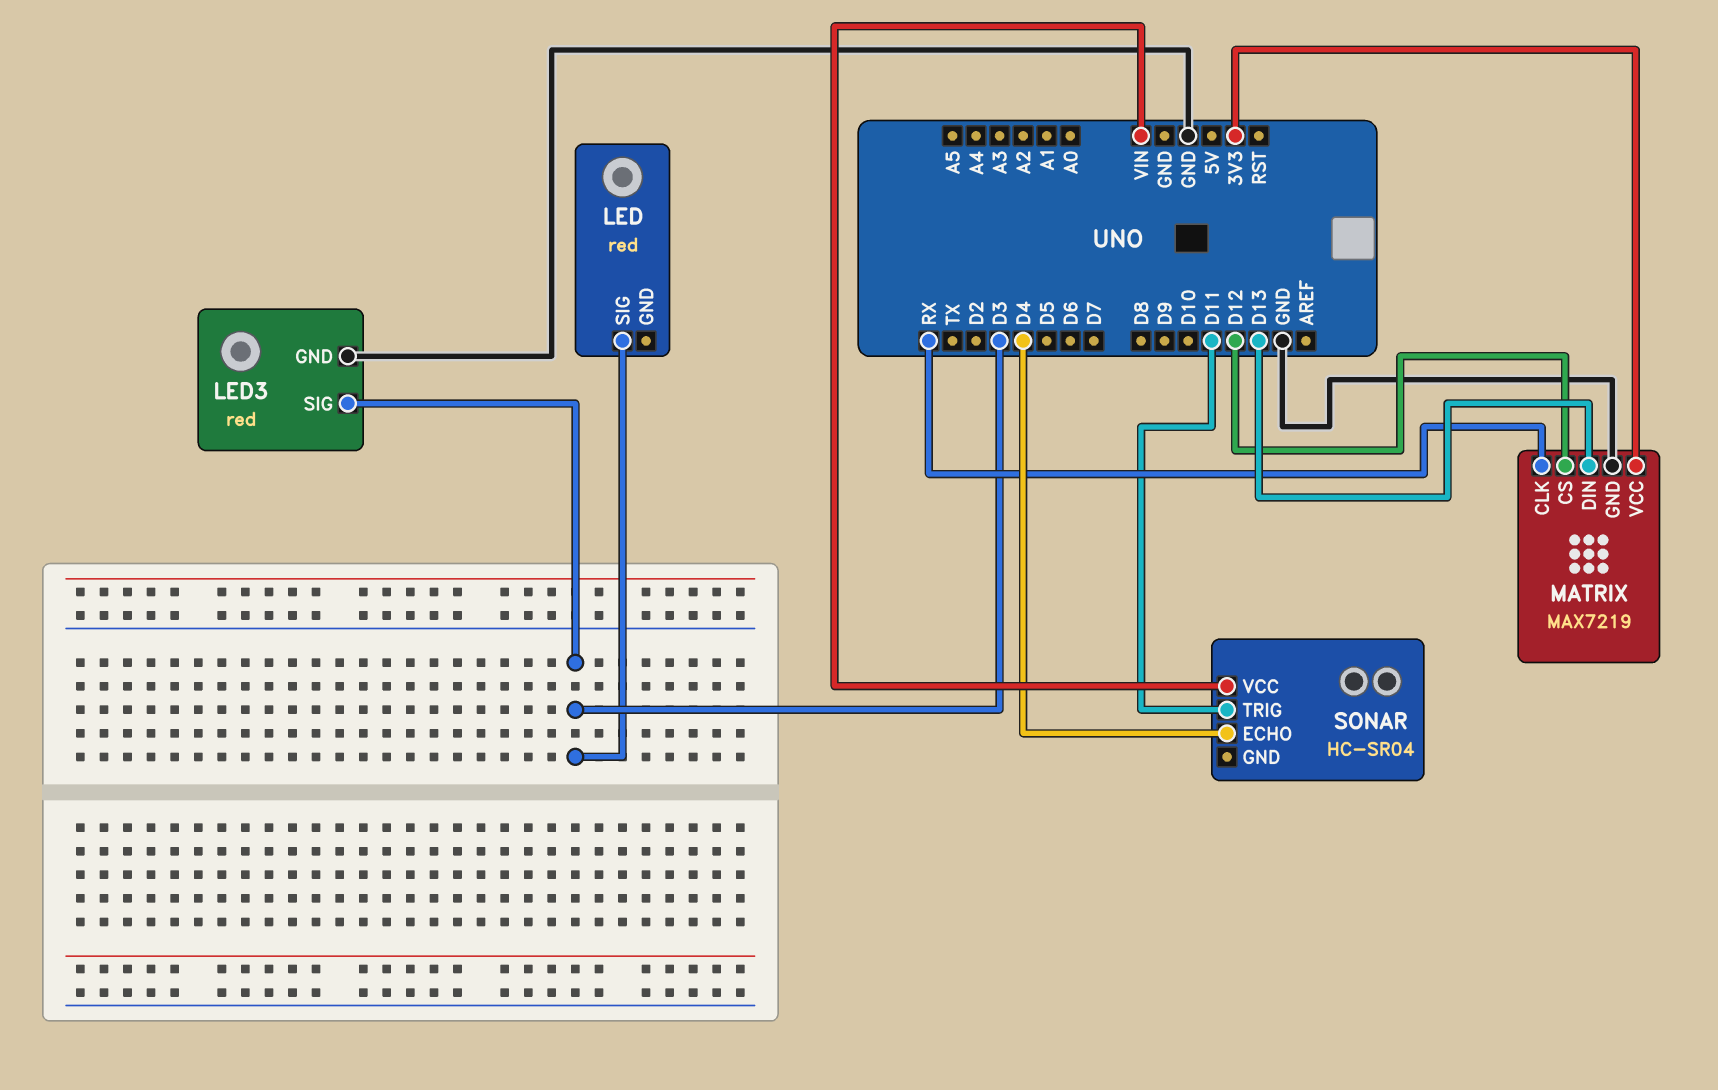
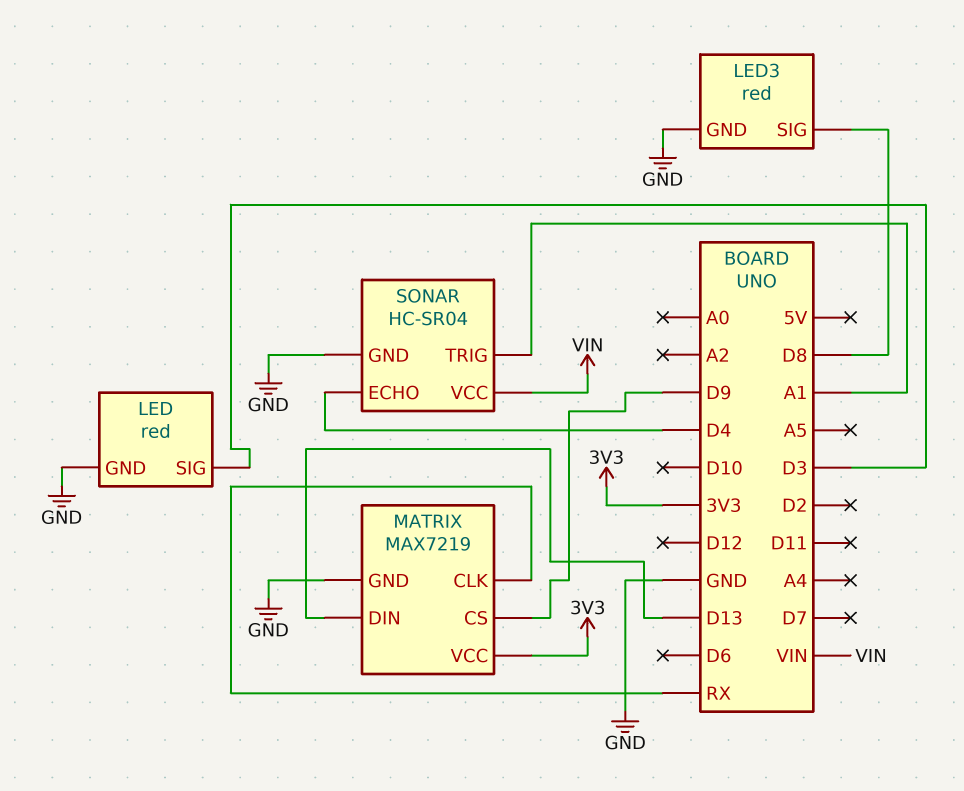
LED pin GND: none -> GND
LED3 pin SIG: D3 -> D8
MATRIX pin CS: D12 -> D9
SONAR pin GND: none -> GND
SONAR pin TRIG: D11 -> A1

